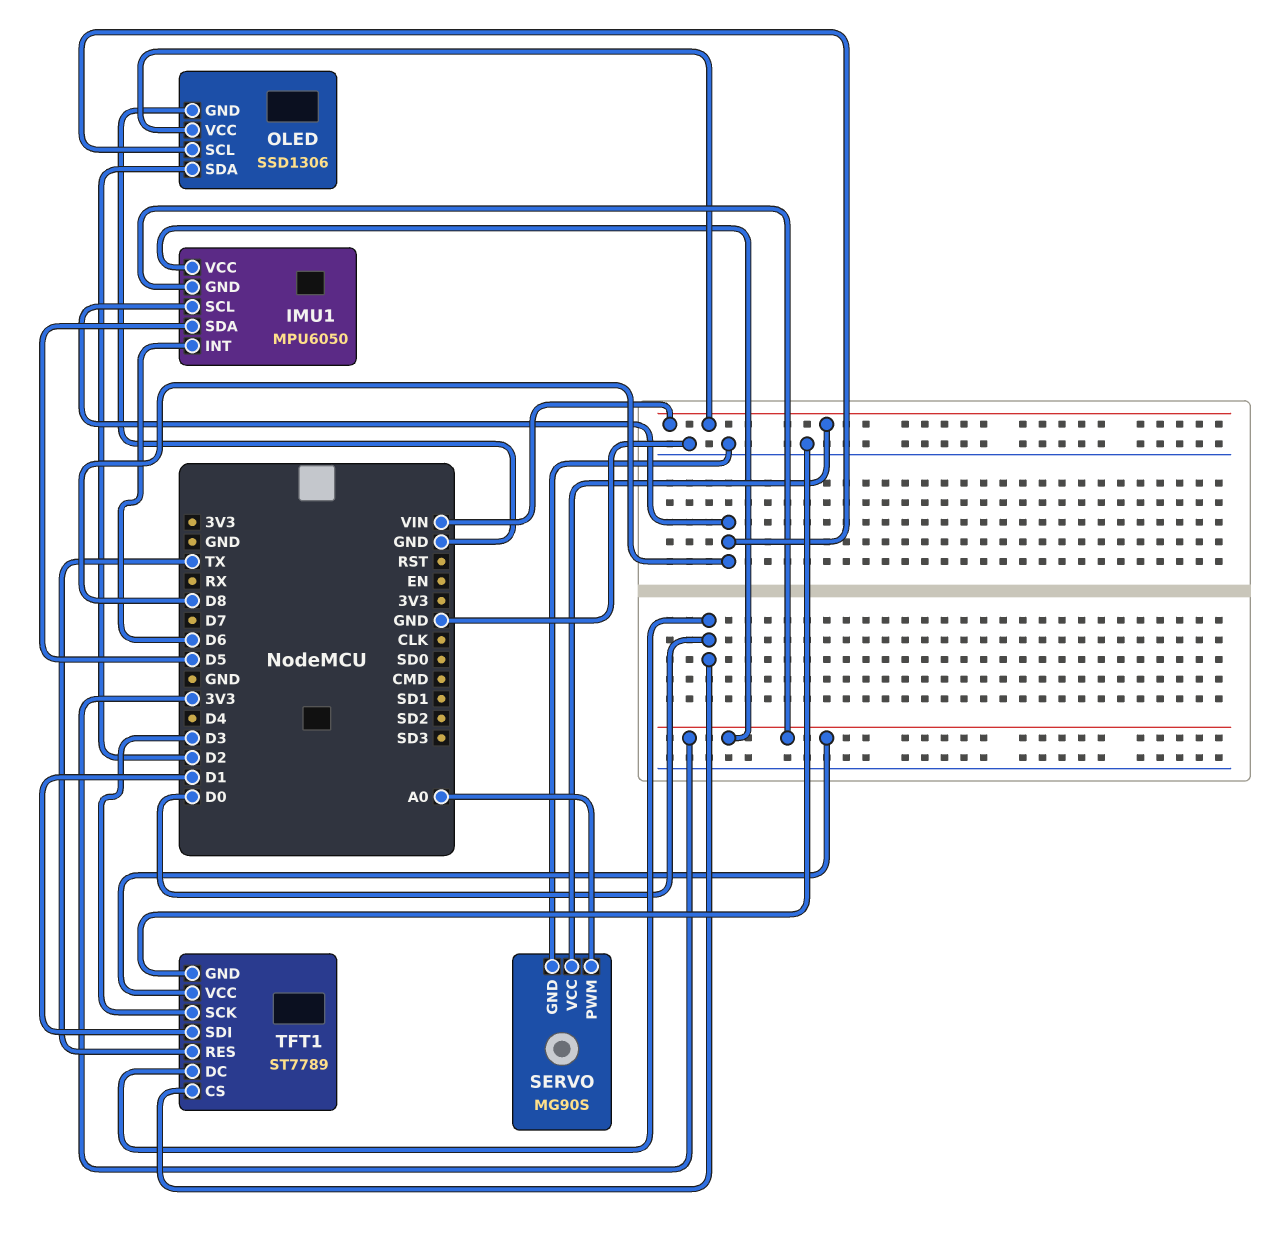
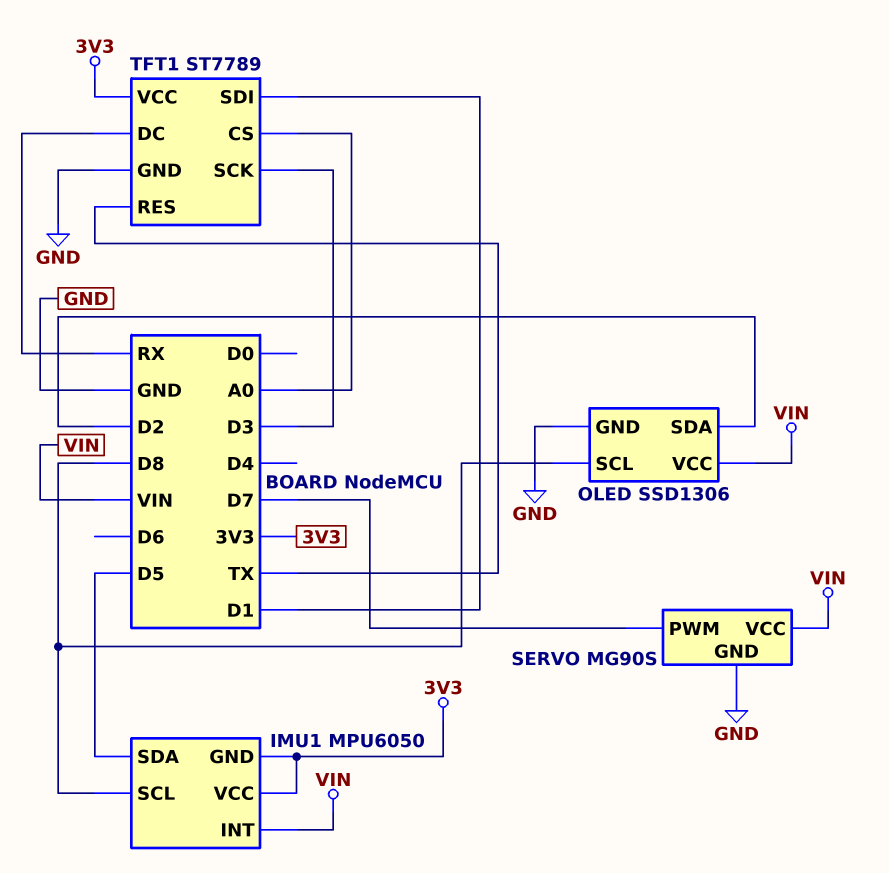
IMU1 pin INT: D6 -> VIN
SERVO pin PWM: A0 -> D7
TFT1 pin CS: D0 -> A0
TFT1 pin DC: D0 -> RX

